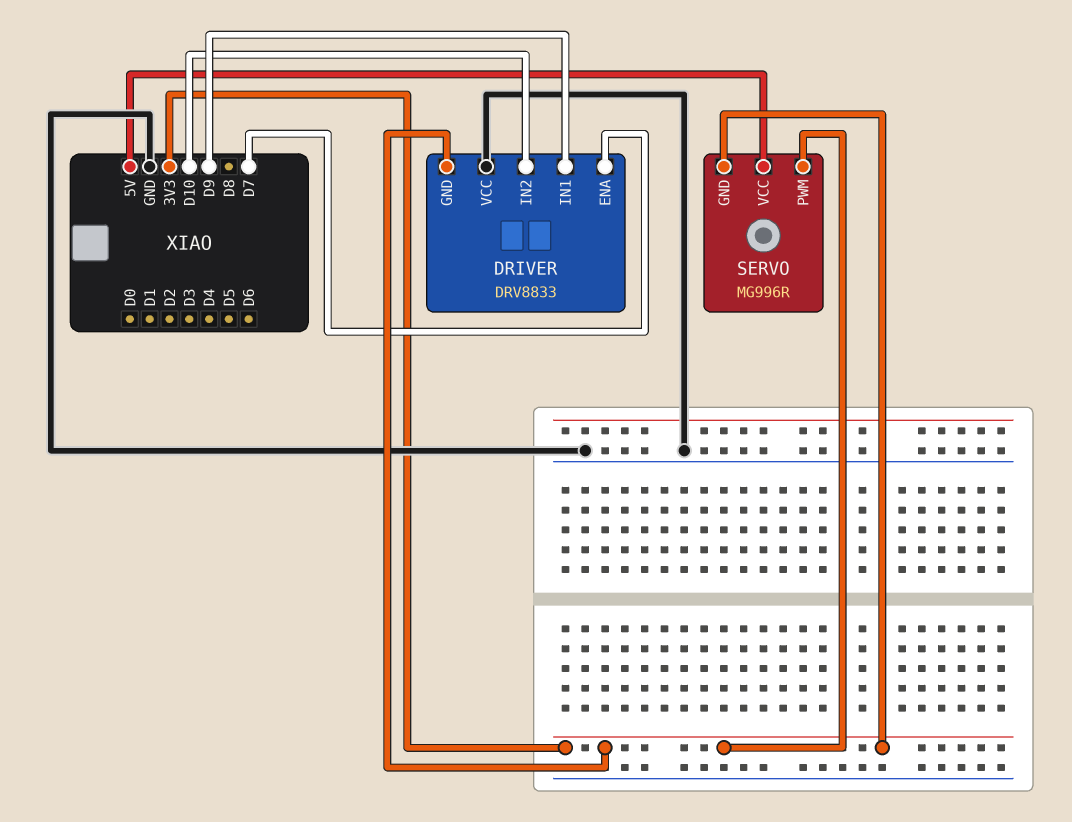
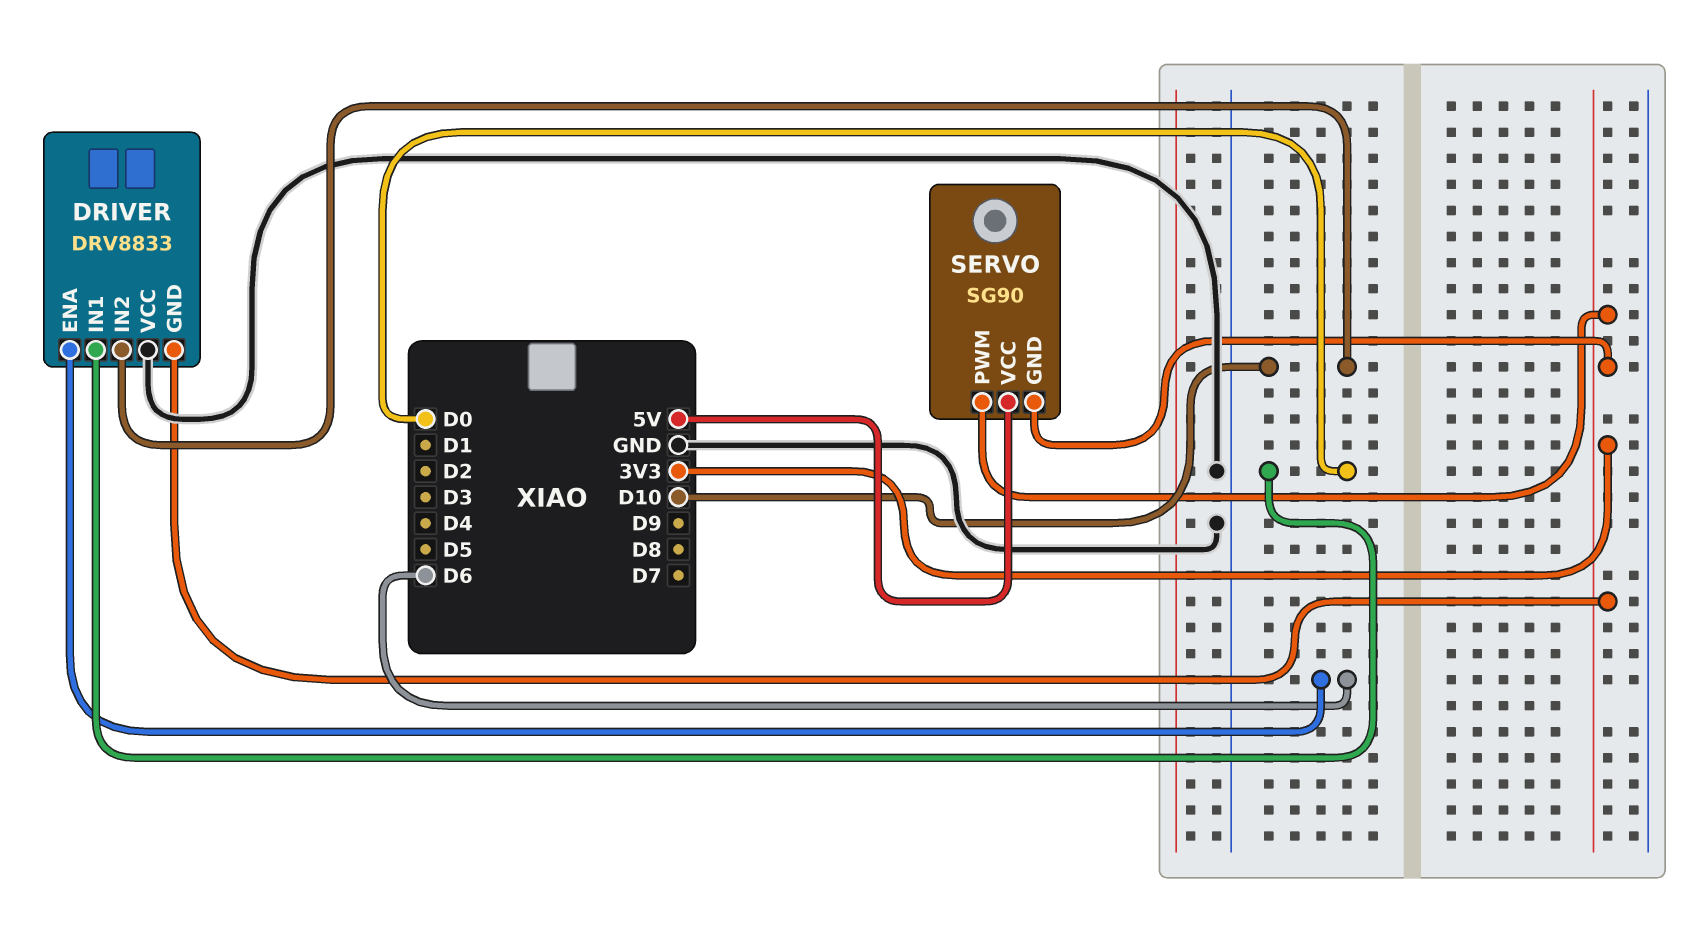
DRIVER pin ENA: D7 -> D6
DRIVER pin IN1: D9 -> D0
SERVO: MG996R -> SG90

